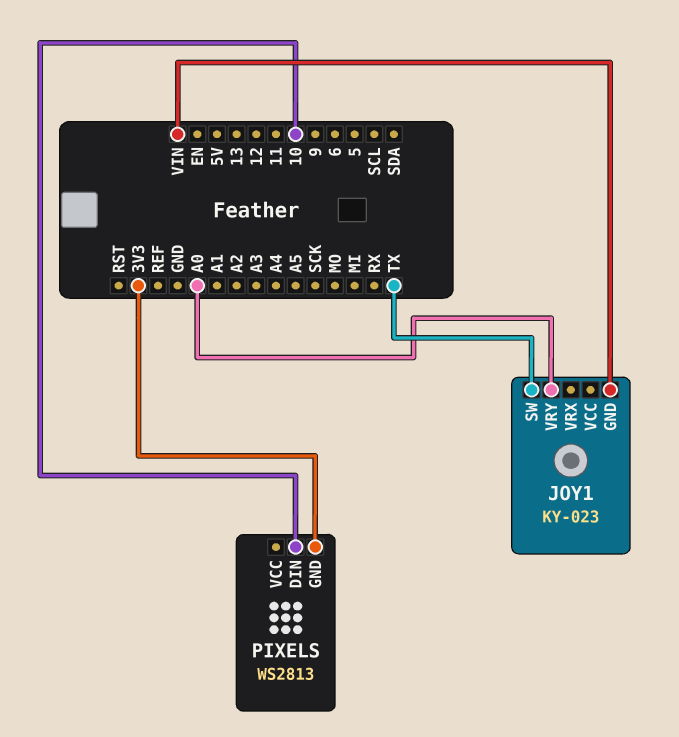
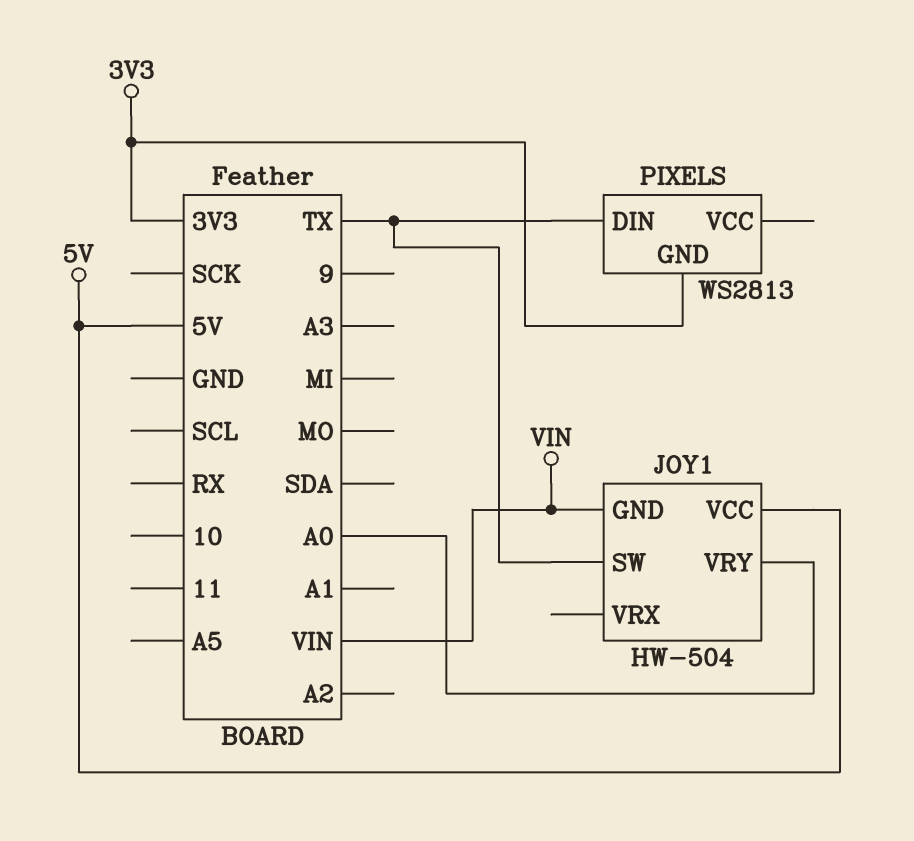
JOY1: KY-023 -> HW-504
JOY1 pin VCC: none -> 5V
PIXELS pin DIN: 10 -> TX

